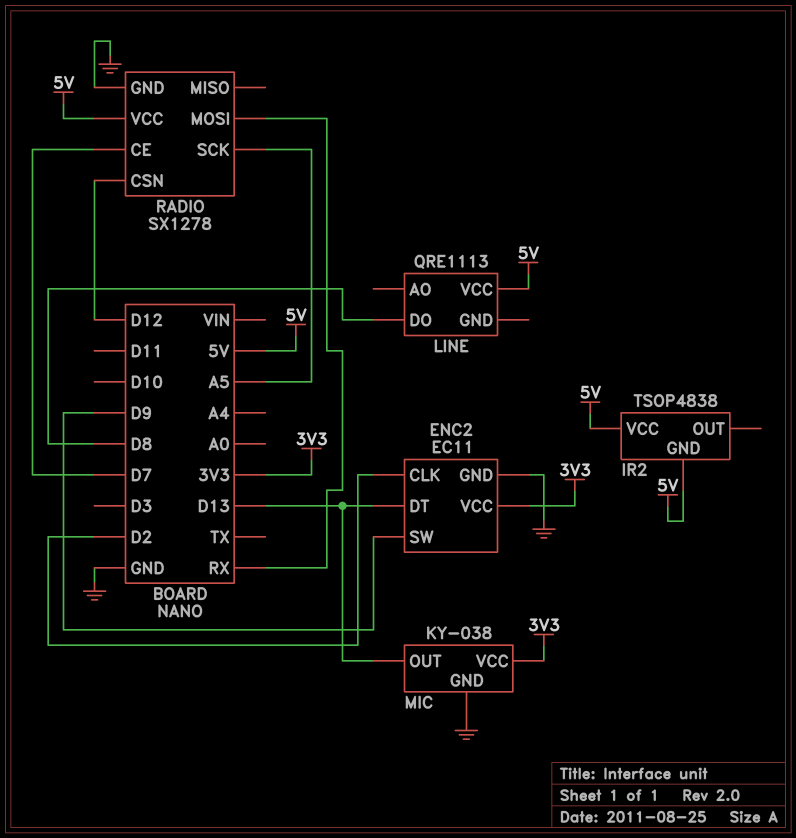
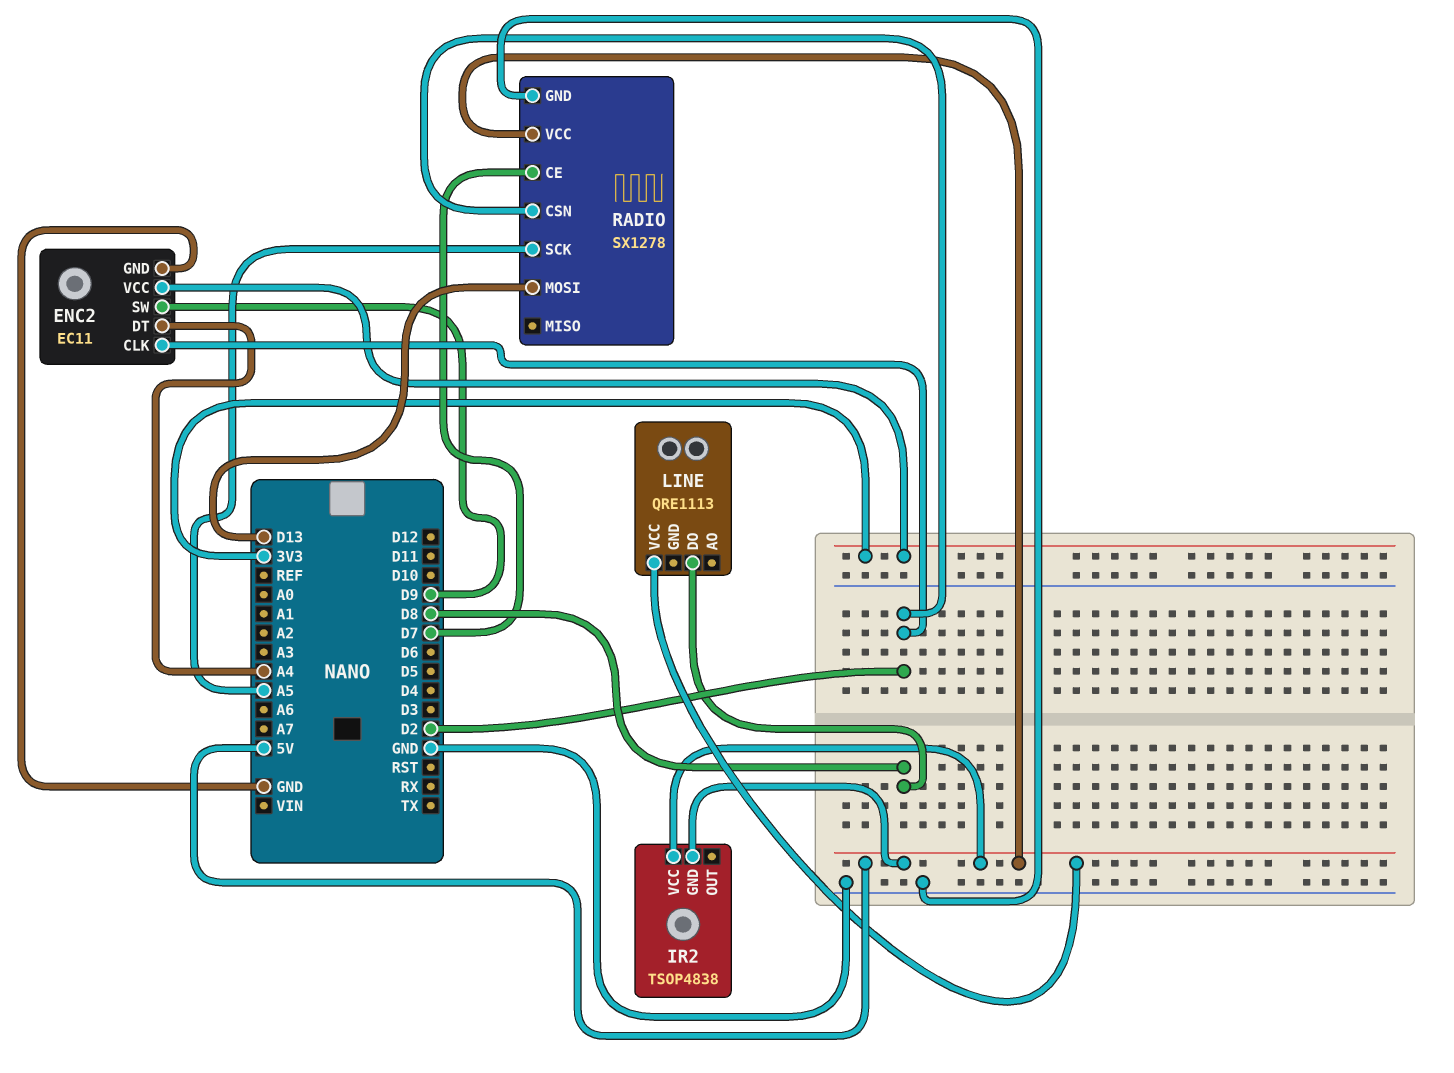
ENC2 pin DT: D13 -> A4
MIC: KY-038 -> none
MIC pin GND: GND -> none
MIC pin OUT: D13 -> none
MIC pin VCC: 3V3 -> none
RADIO pin CSN: D12 -> D2
RADIO pin MOSI: RX -> D13

